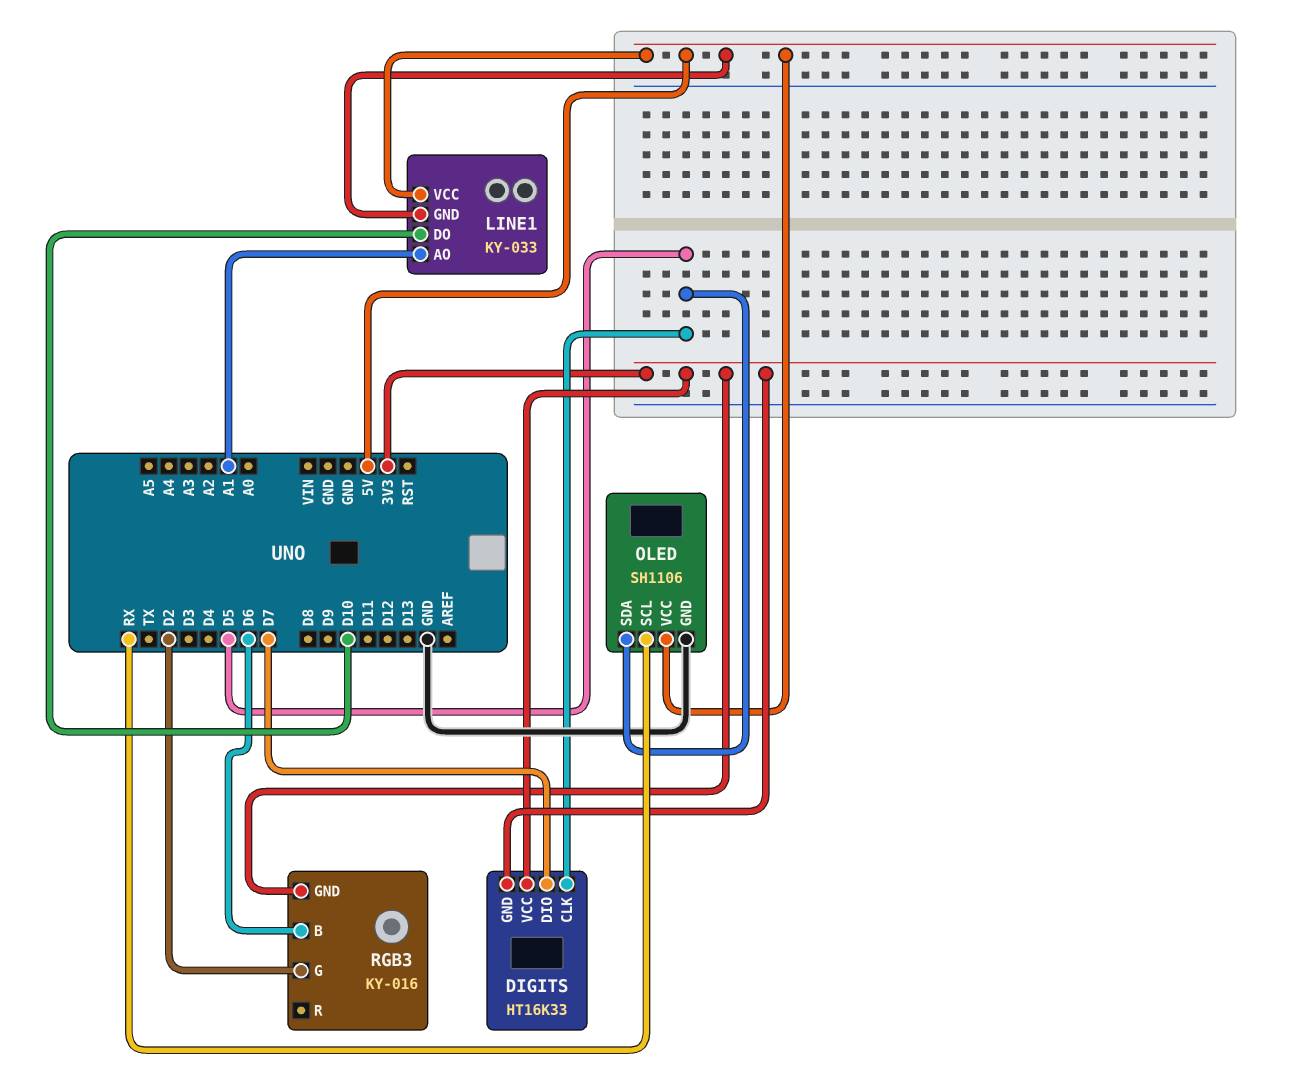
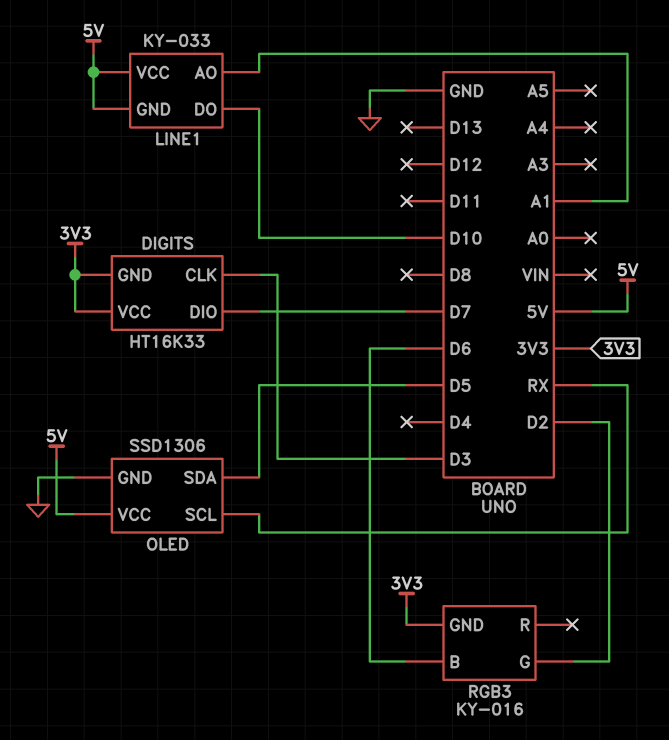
DIGITS pin CLK: D5 -> D3
OLED: SH1106 -> SSD1306

